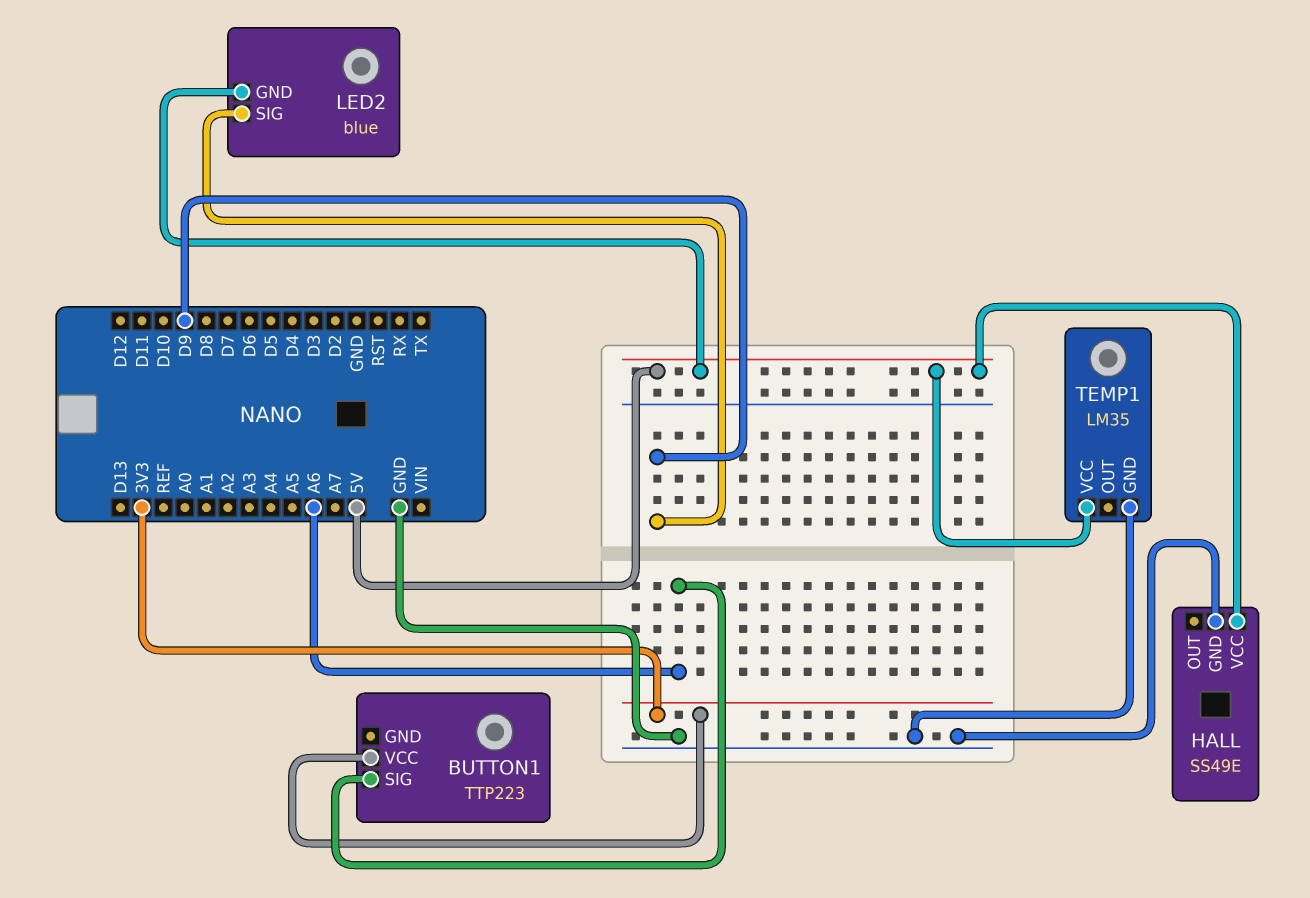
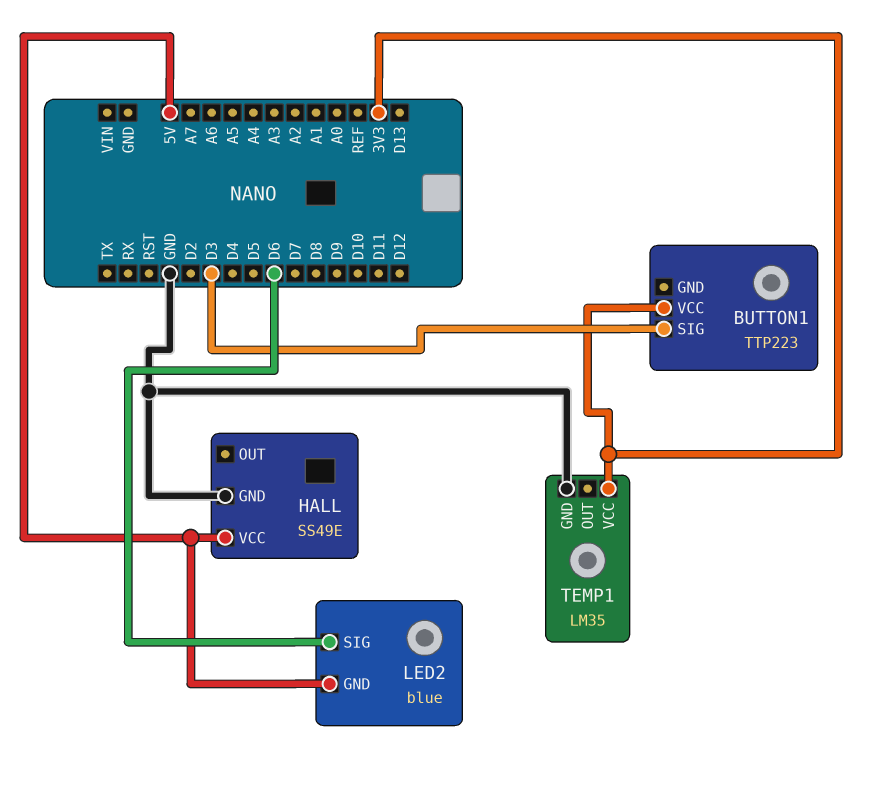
BUTTON1 pin SIG: A6 -> D3
LED2 pin SIG: D9 -> D6
TEMP1 pin VCC: 5V -> 3V3

